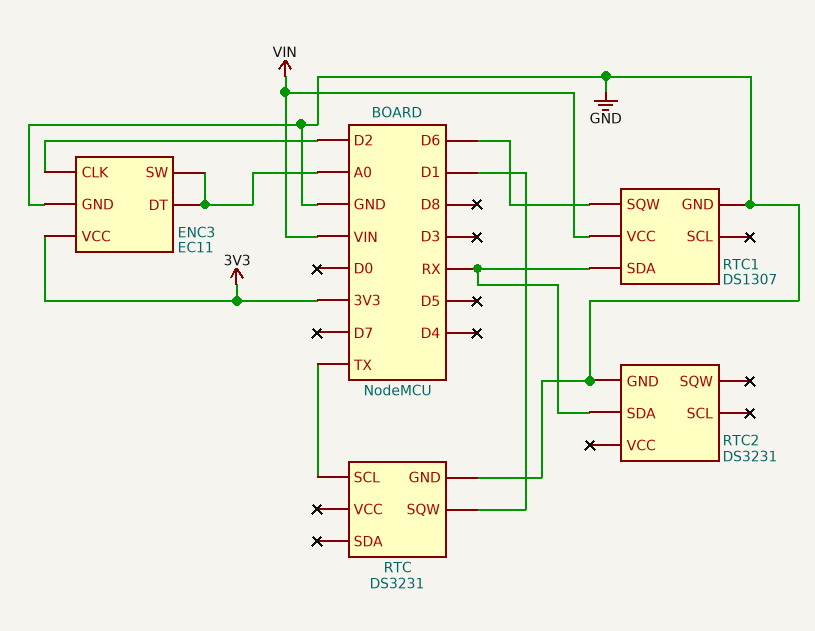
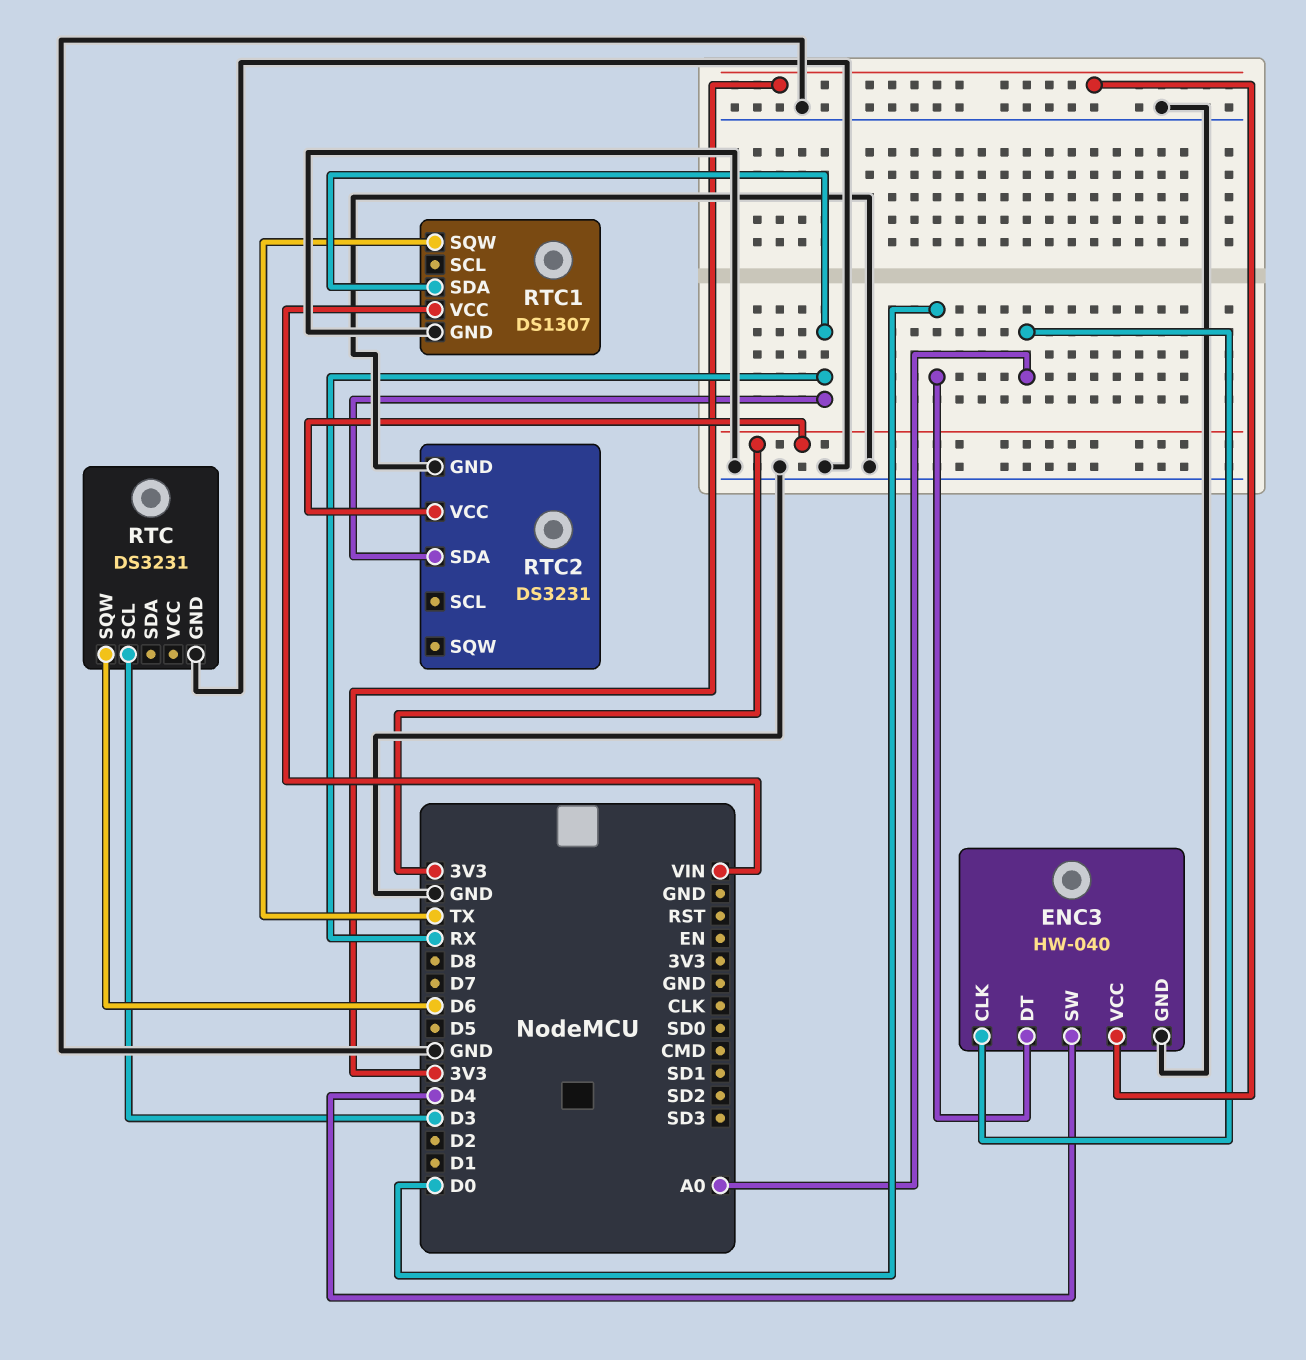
ENC3: EC11 -> HW-040
ENC3 pin CLK: D2 -> A0
ENC3 pin DT: A0 -> D0
ENC3 pin SW: A0 -> D4
RTC pin SCL: TX -> D3
RTC pin SQW: D1 -> D6
RTC1 pin SQW: D6 -> TX
RTC2 pin VCC: none -> 3V3

